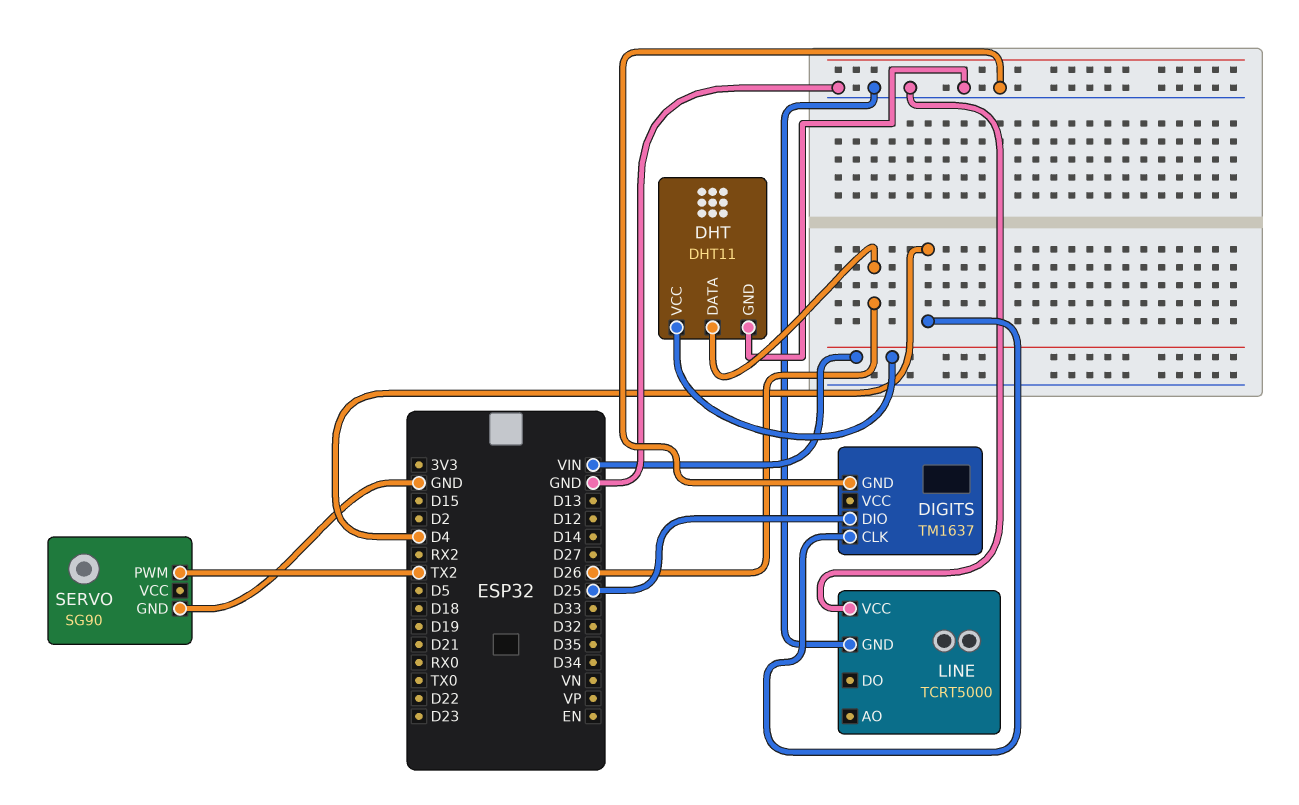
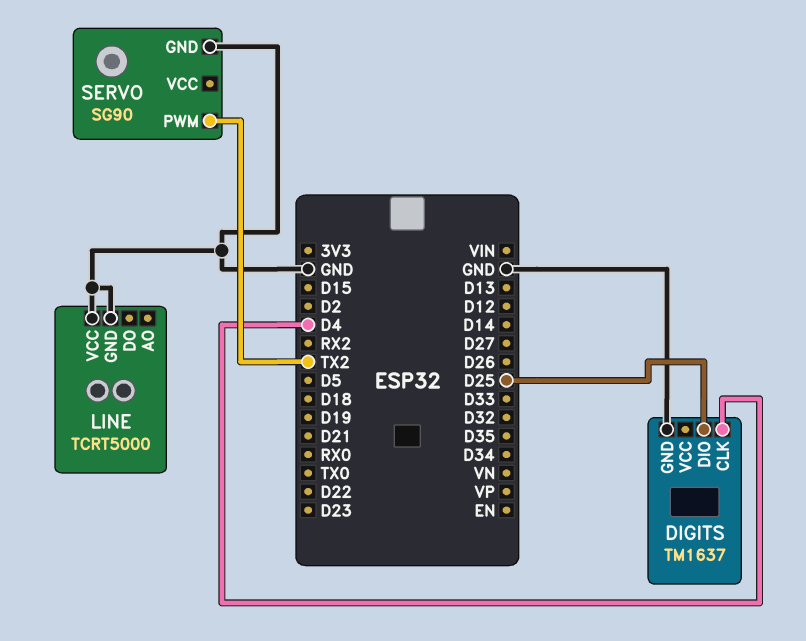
DHT: DHT11 -> none
DHT pin DATA: D26 -> none
DHT pin GND: GND -> none
DHT pin VCC: VIN -> none

